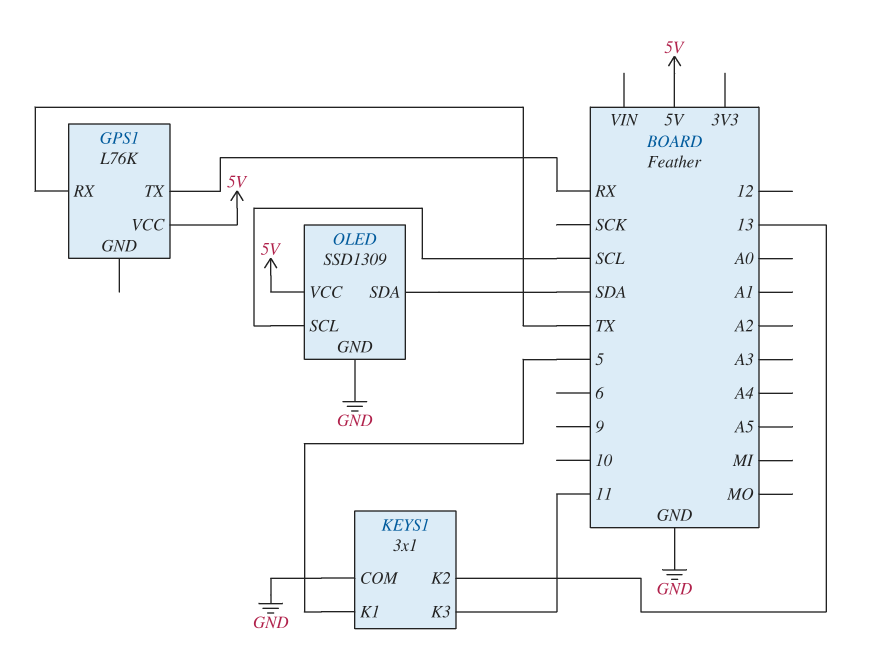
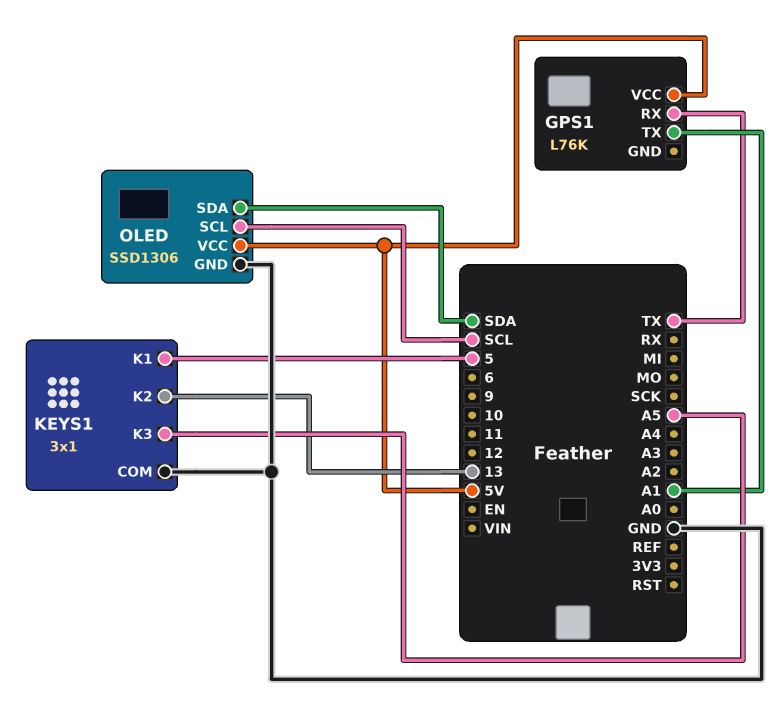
GPS1 pin TX: RX -> A1
KEYS1 pin K3: 11 -> A5
OLED: SSD1309 -> SSD1306

